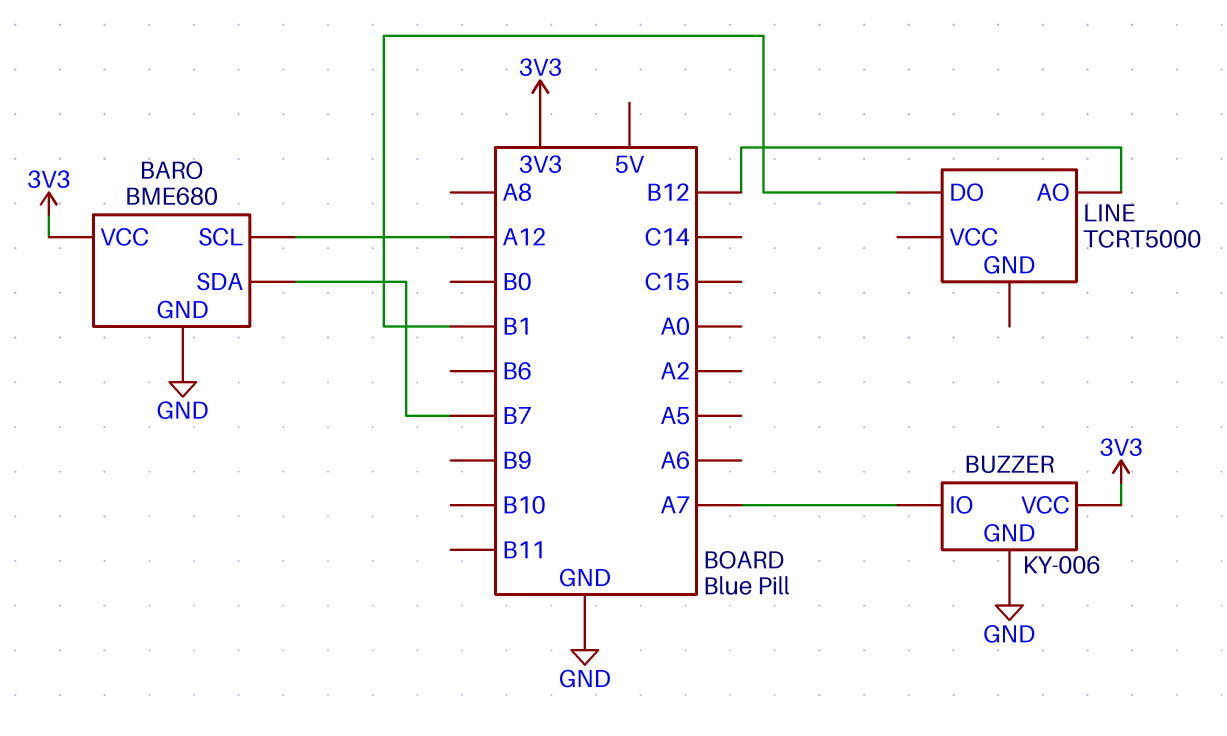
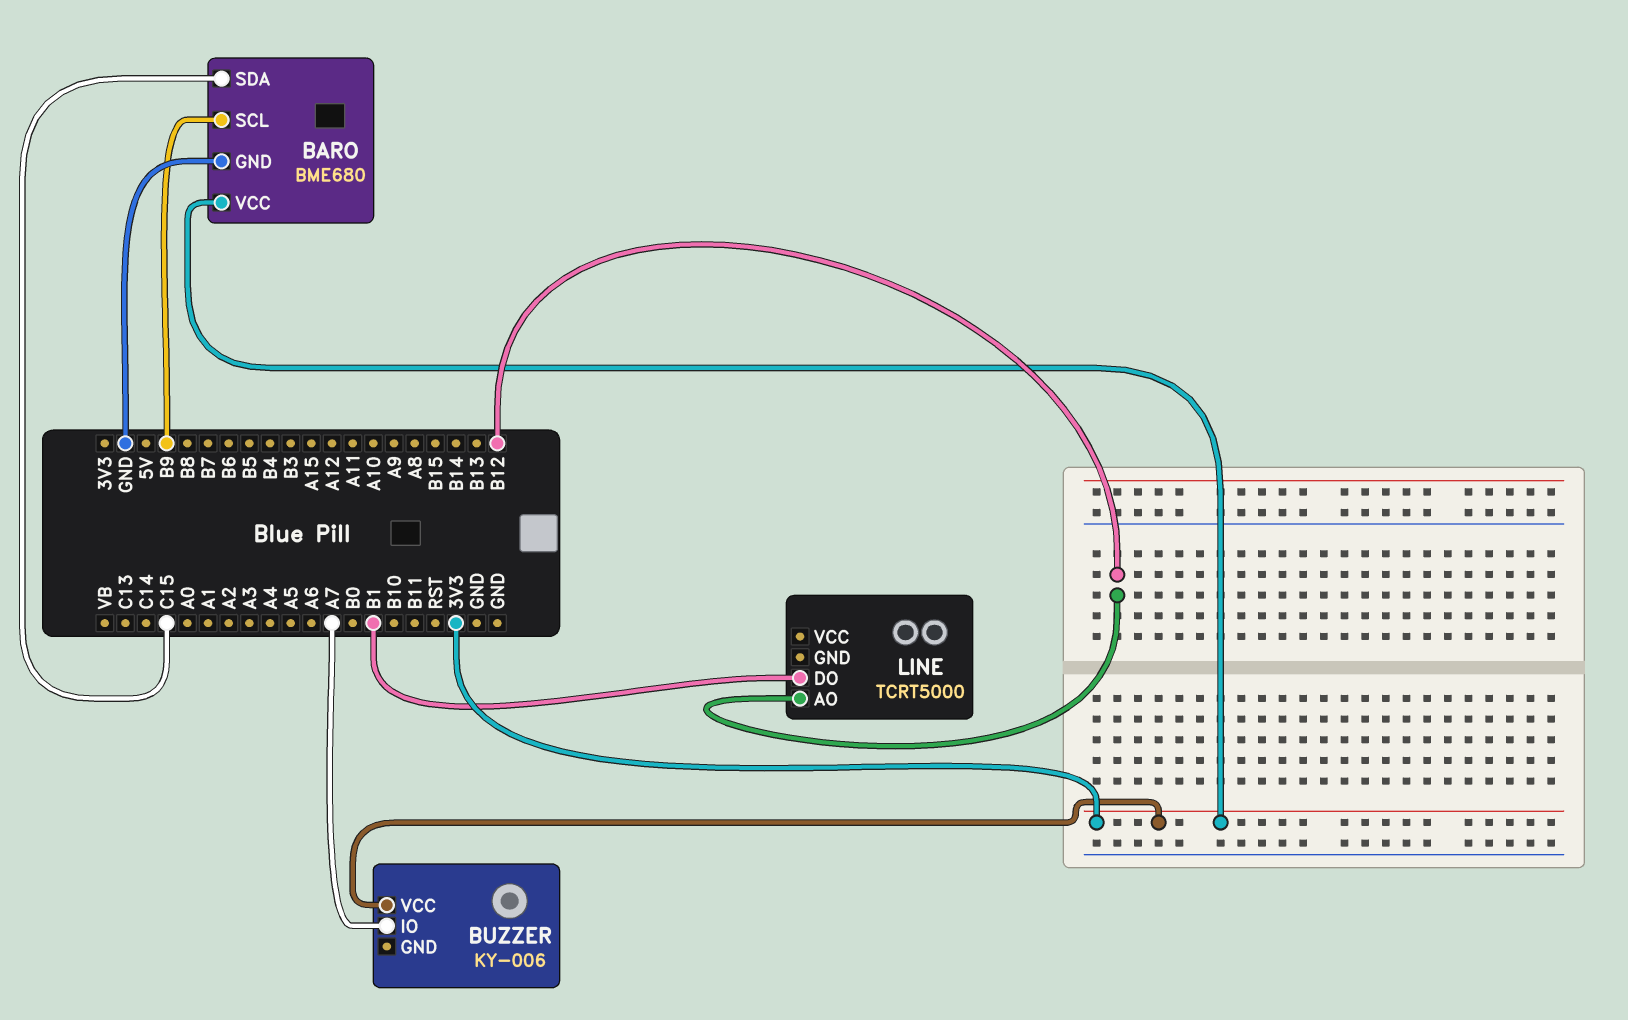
BARO pin SCL: A12 -> B9
BARO pin SDA: B7 -> C15
BUZZER pin GND: GND -> none

